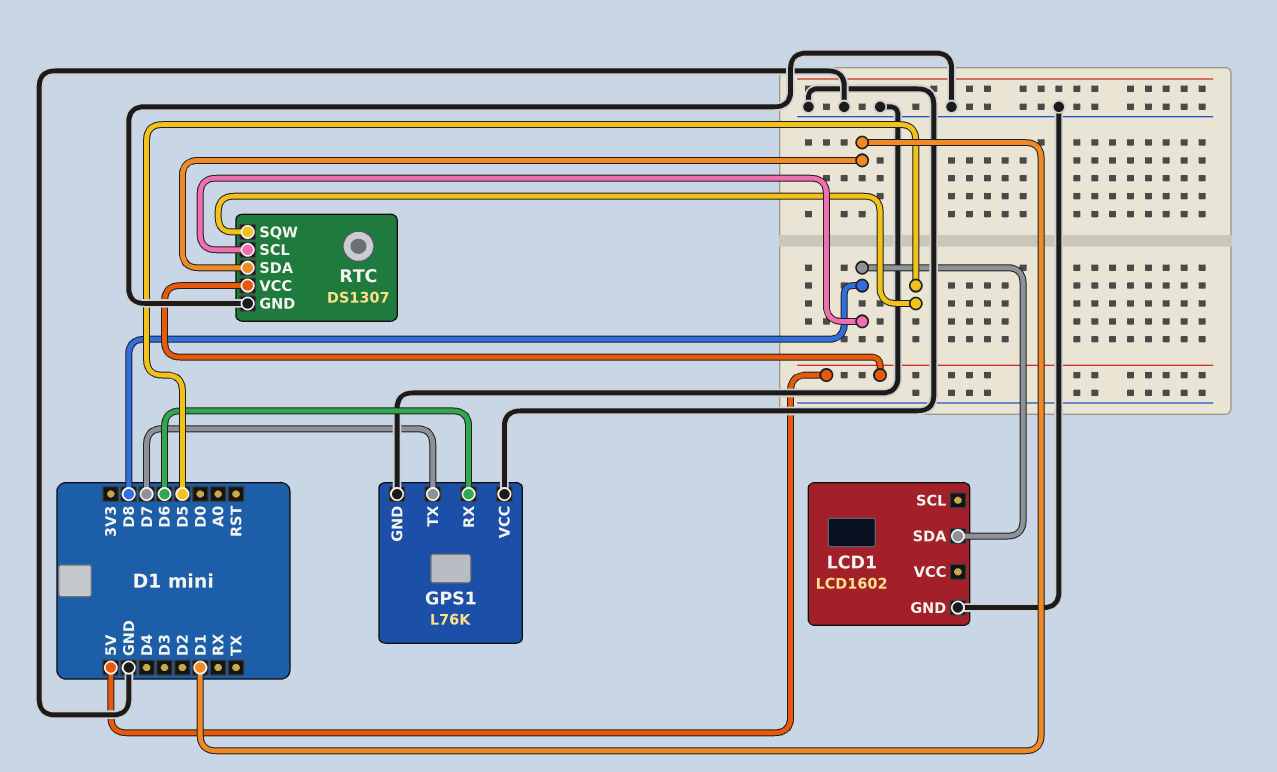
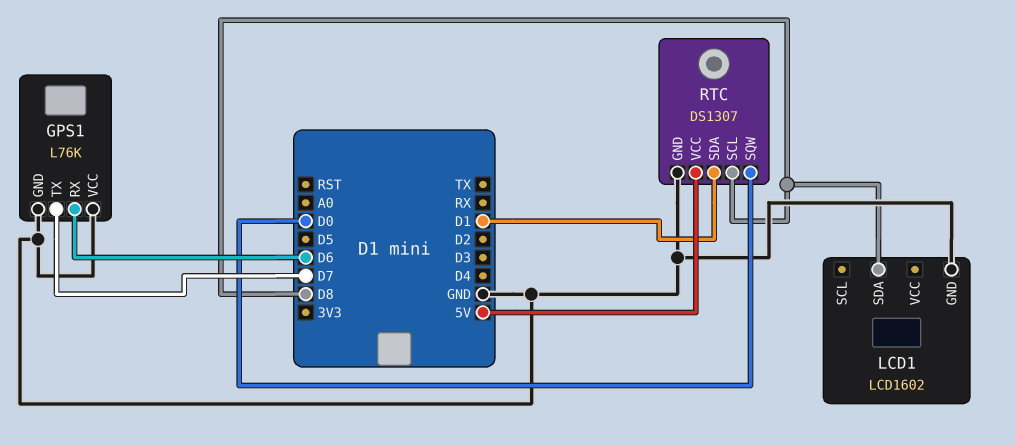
RTC pin SQW: D5 -> D0

